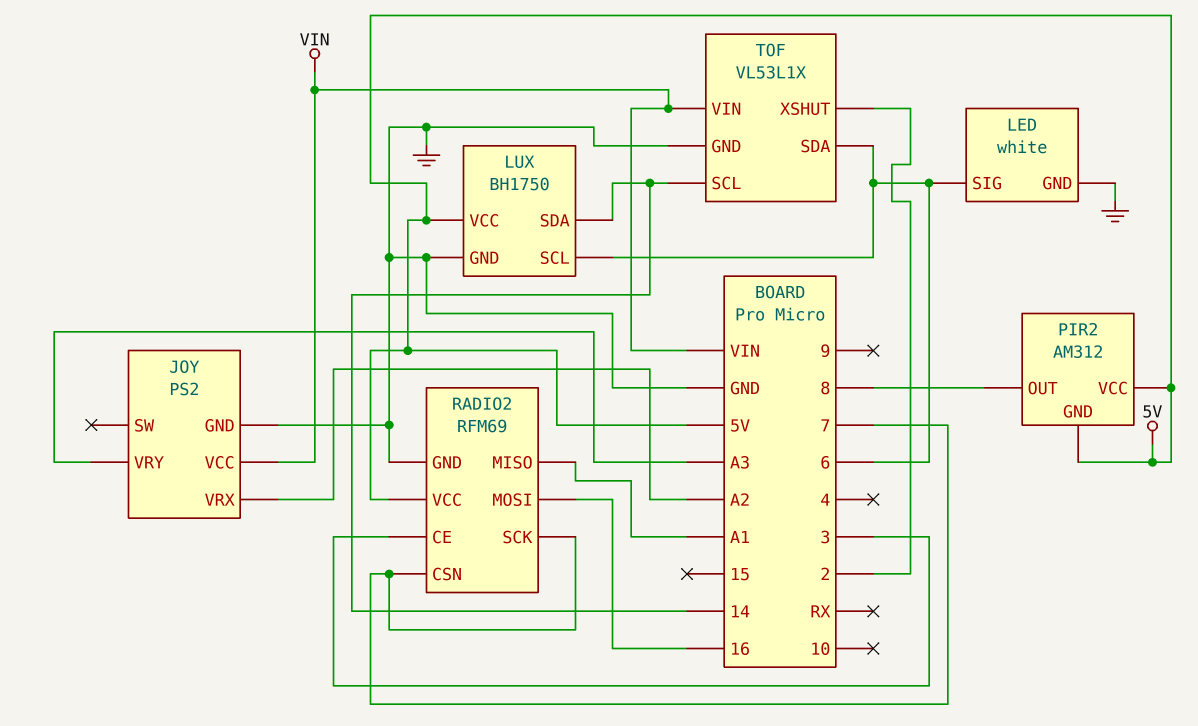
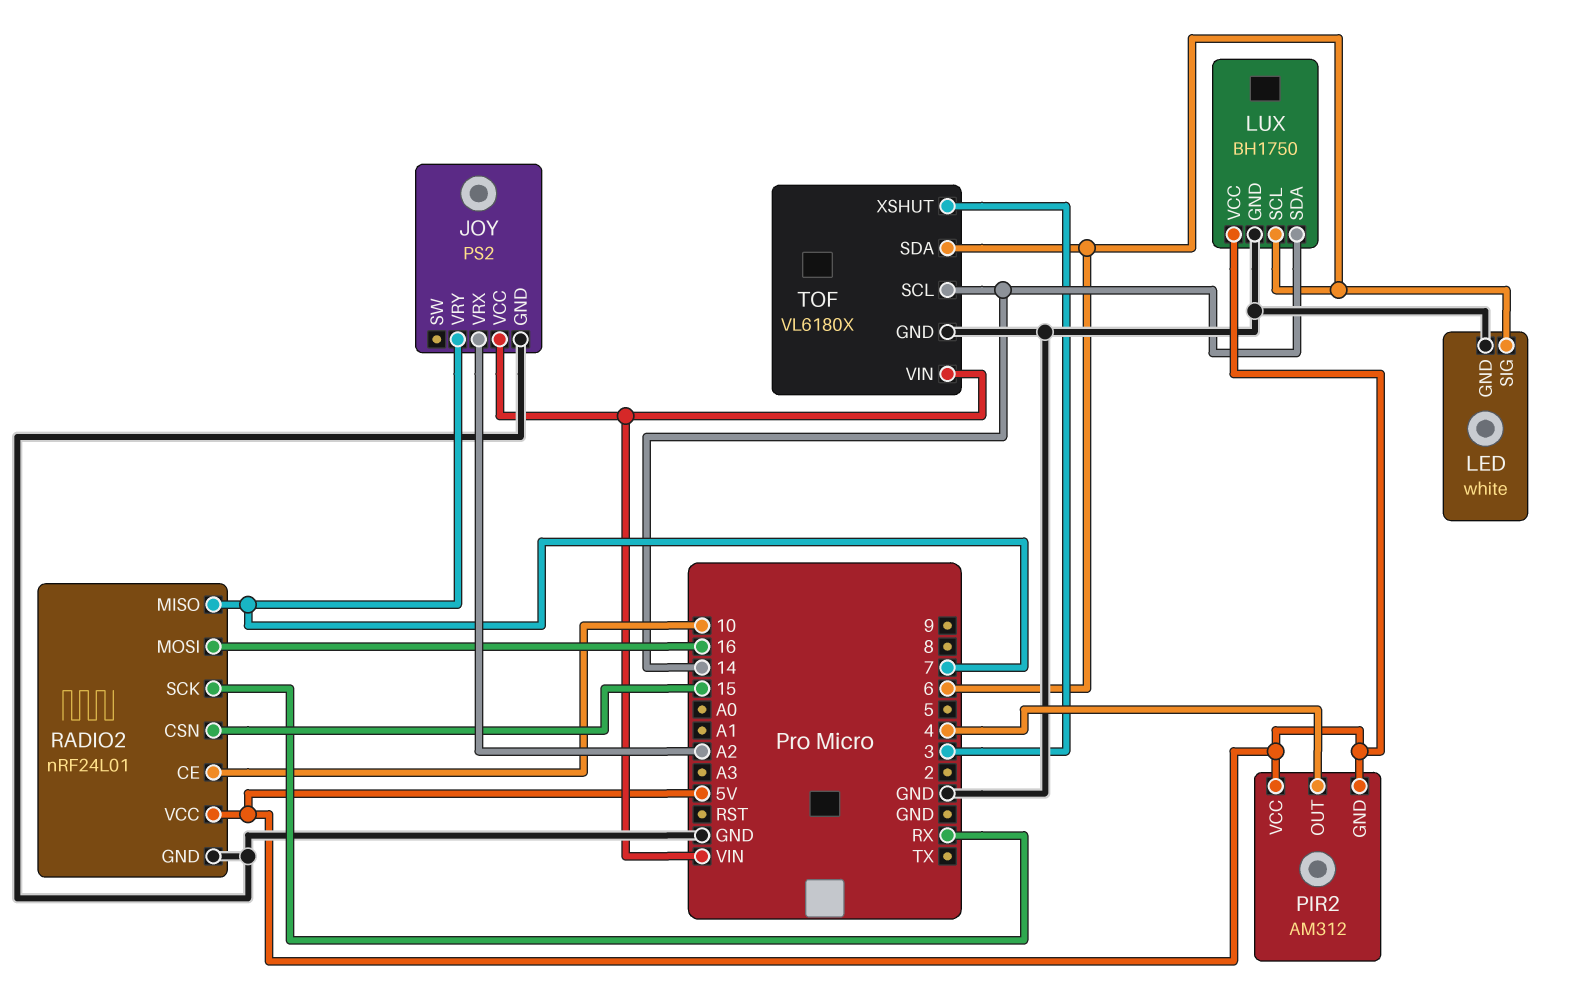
JOY pin VRY: A3 -> 7
PIR2 pin OUT: 8 -> 4
RADIO2: RFM69 -> nRF24L01
RADIO2 pin CE: 3 -> 10
RADIO2 pin CSN: 7 -> 15
RADIO2 pin MISO: A1 -> 7
RADIO2 pin SCK: 7 -> RX
TOF: VL53L1X -> VL6180X
TOF pin XSHUT: 2 -> 3

